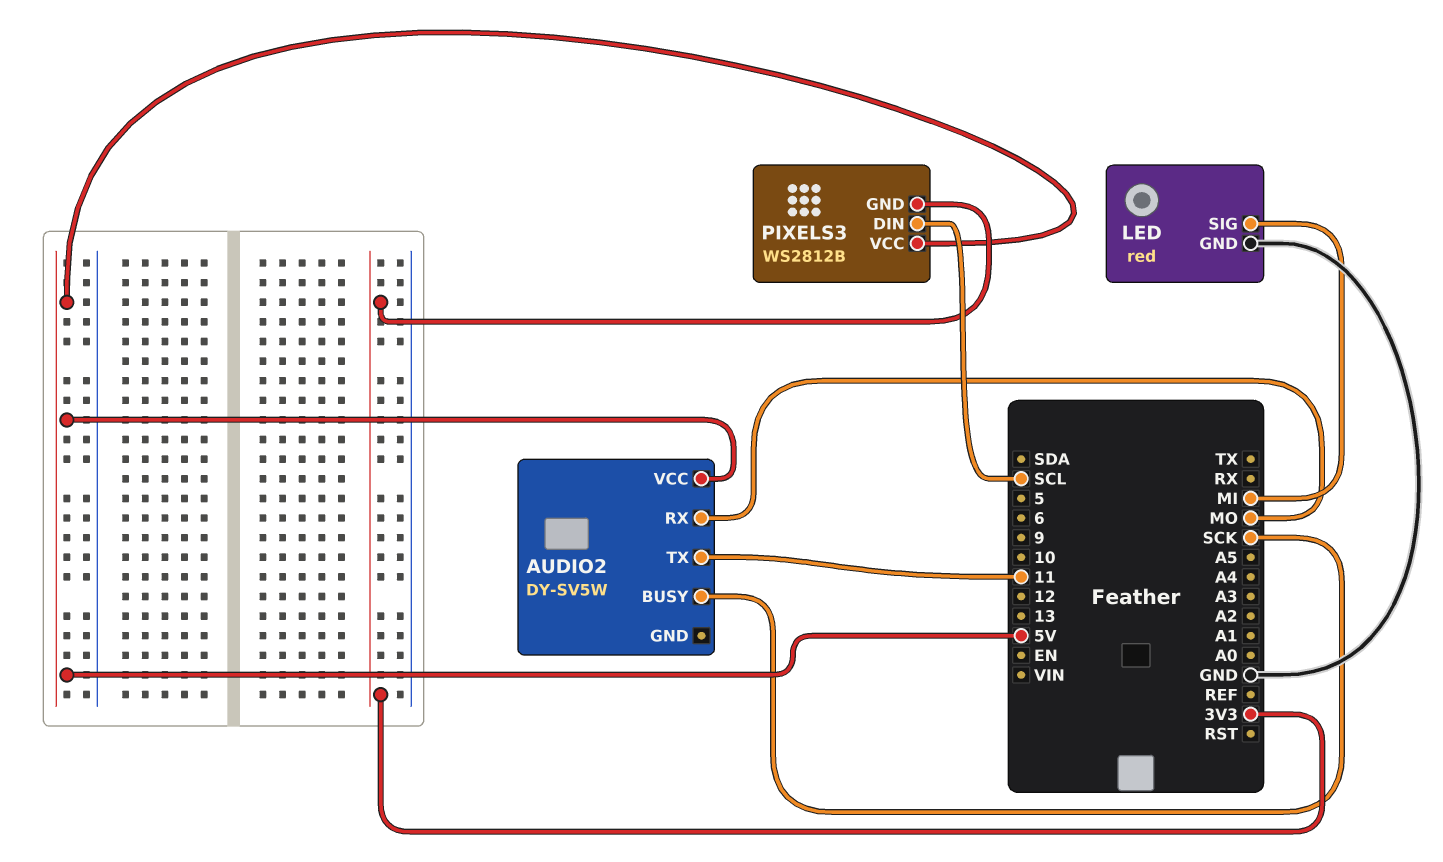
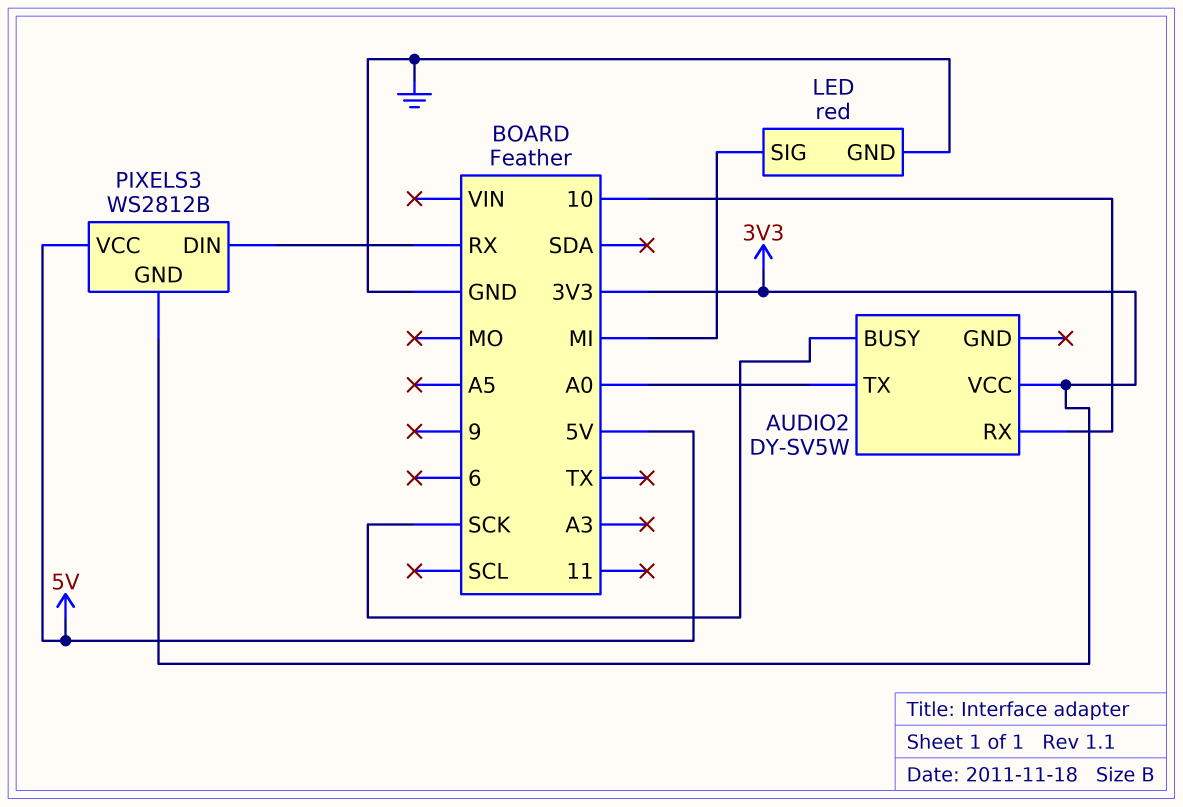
AUDIO2 pin RX: MO -> 10
AUDIO2 pin TX: 11 -> A0
AUDIO2 pin VCC: 5V -> 3V3
PIXELS3 pin DIN: SCL -> RX

